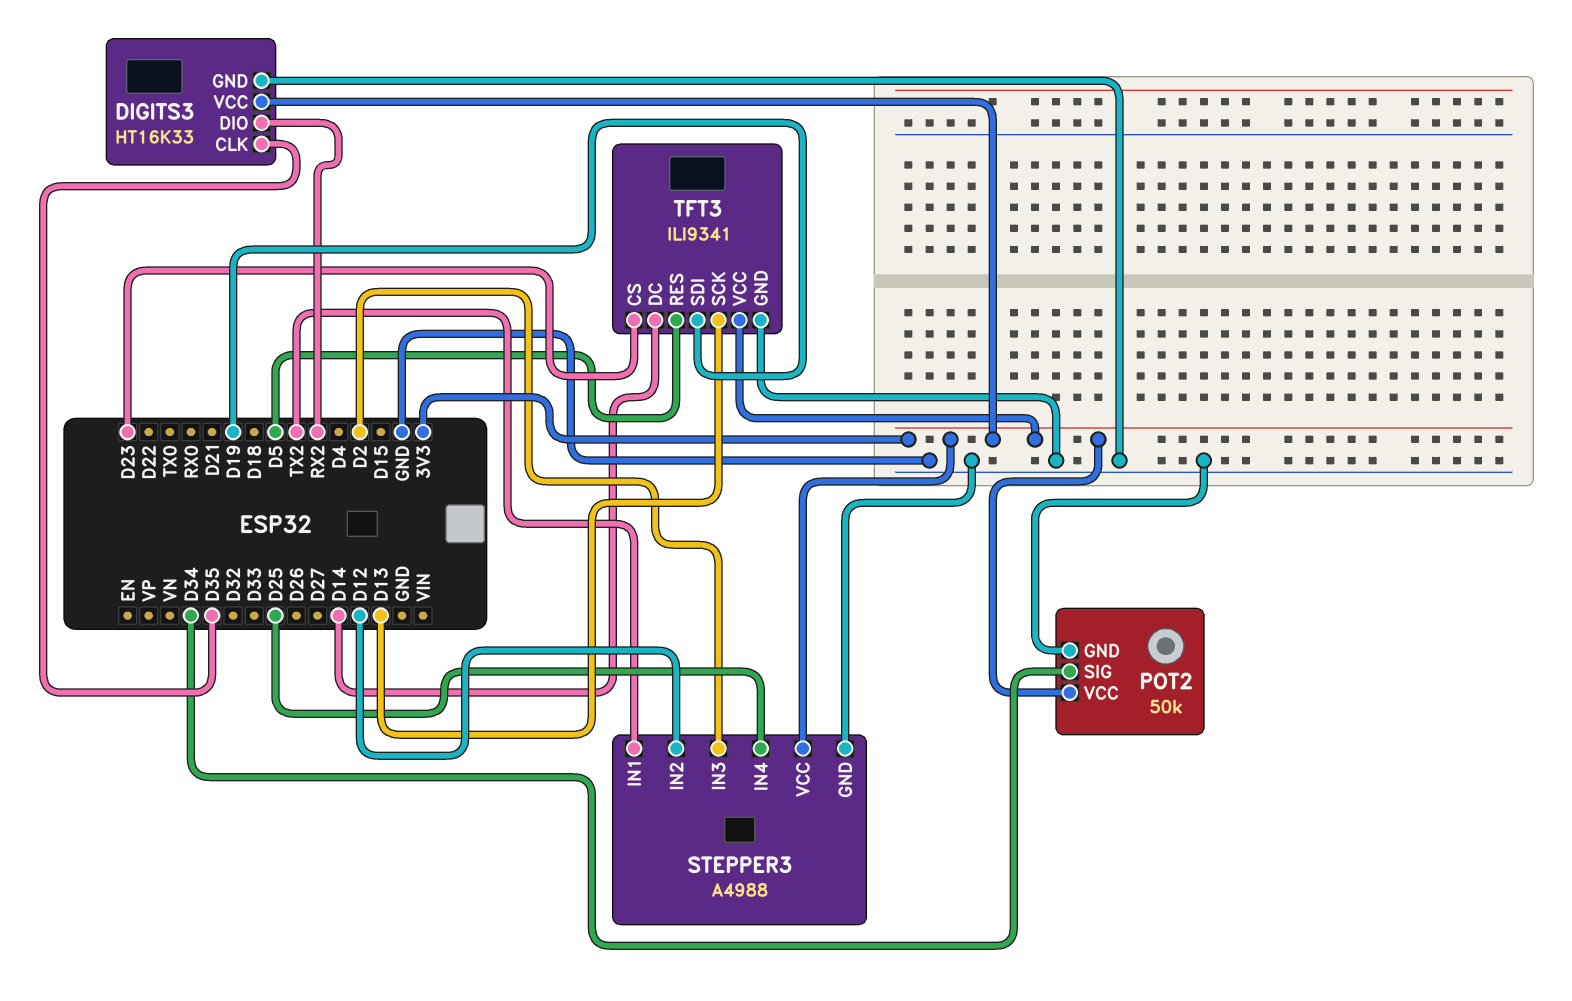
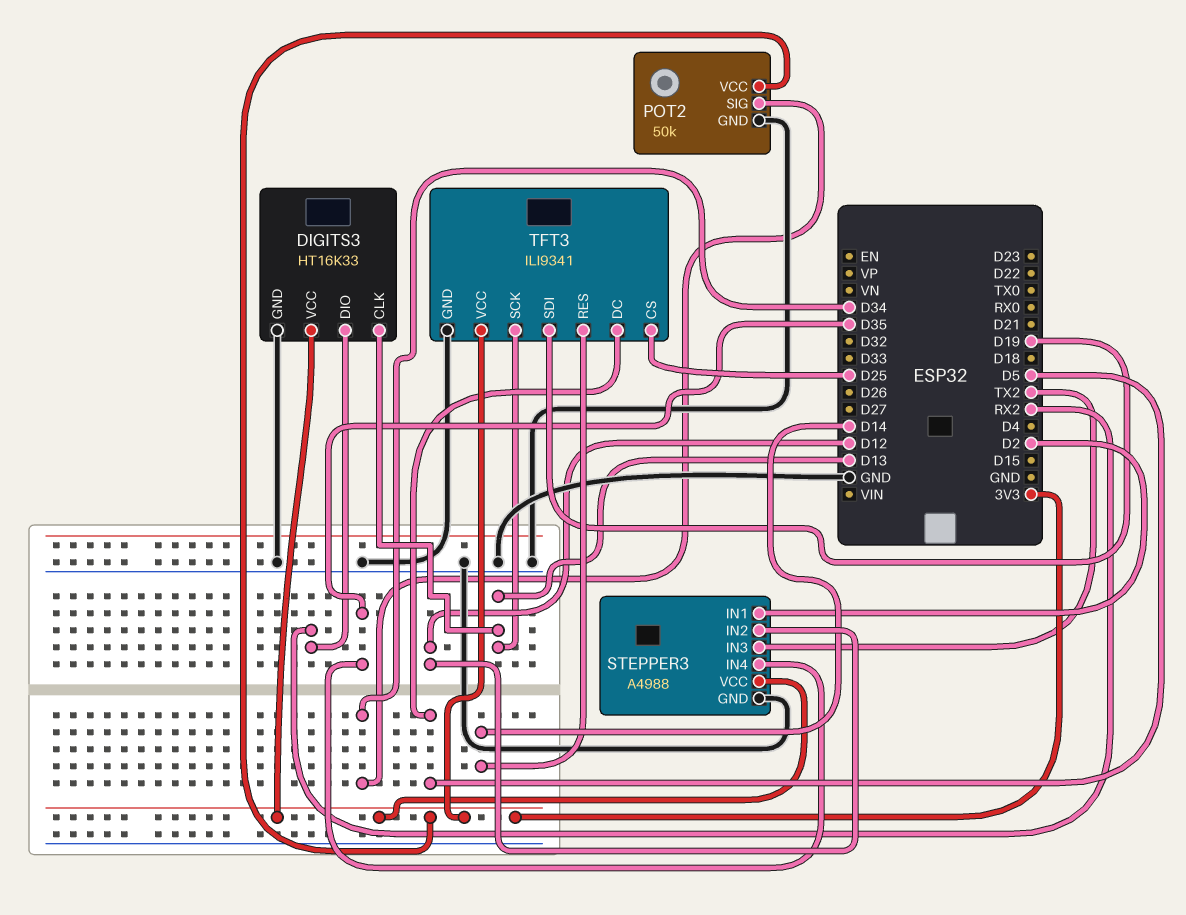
DIGITS3 pin CLK: D35 -> D13
STEPPER3 pin IN1: TX2 -> D2
STEPPER3 pin IN3: D2 -> TX2
STEPPER3 pin IN4: D25 -> D35
TFT3 pin CS: D23 -> D25
TFT3 pin DC: D14 -> D5
TFT3 pin RES: D5 -> D14

